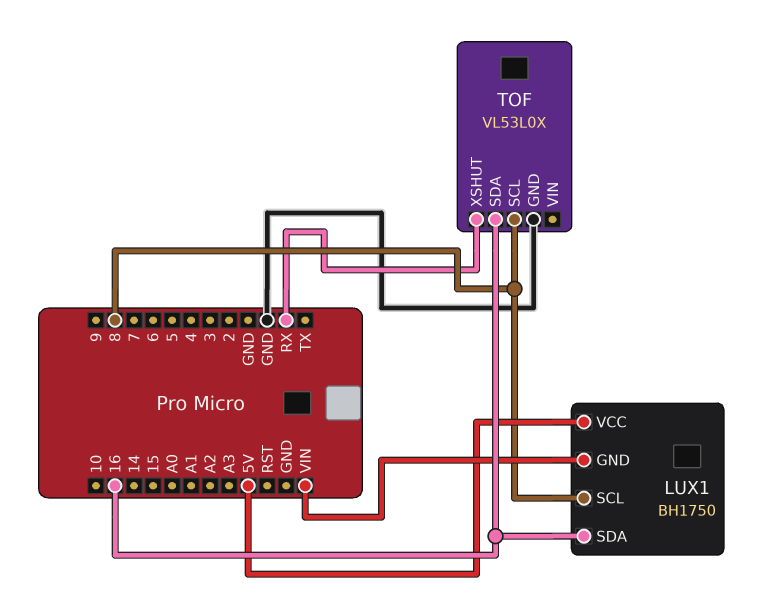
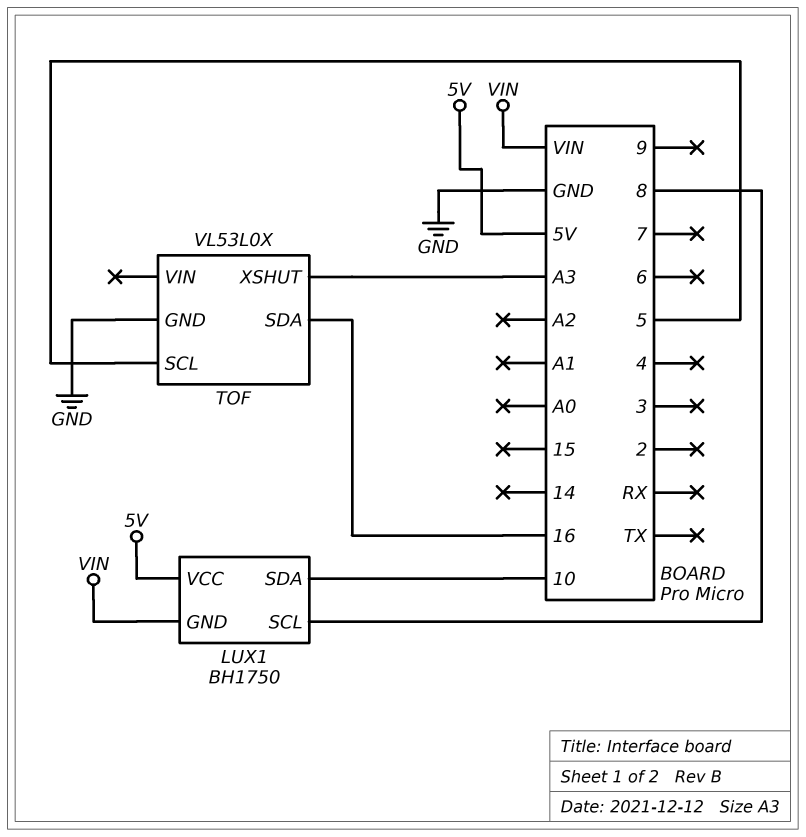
LUX1 pin SDA: 16 -> 10
TOF pin SCL: 8 -> 5
TOF pin XSHUT: RX -> A3

